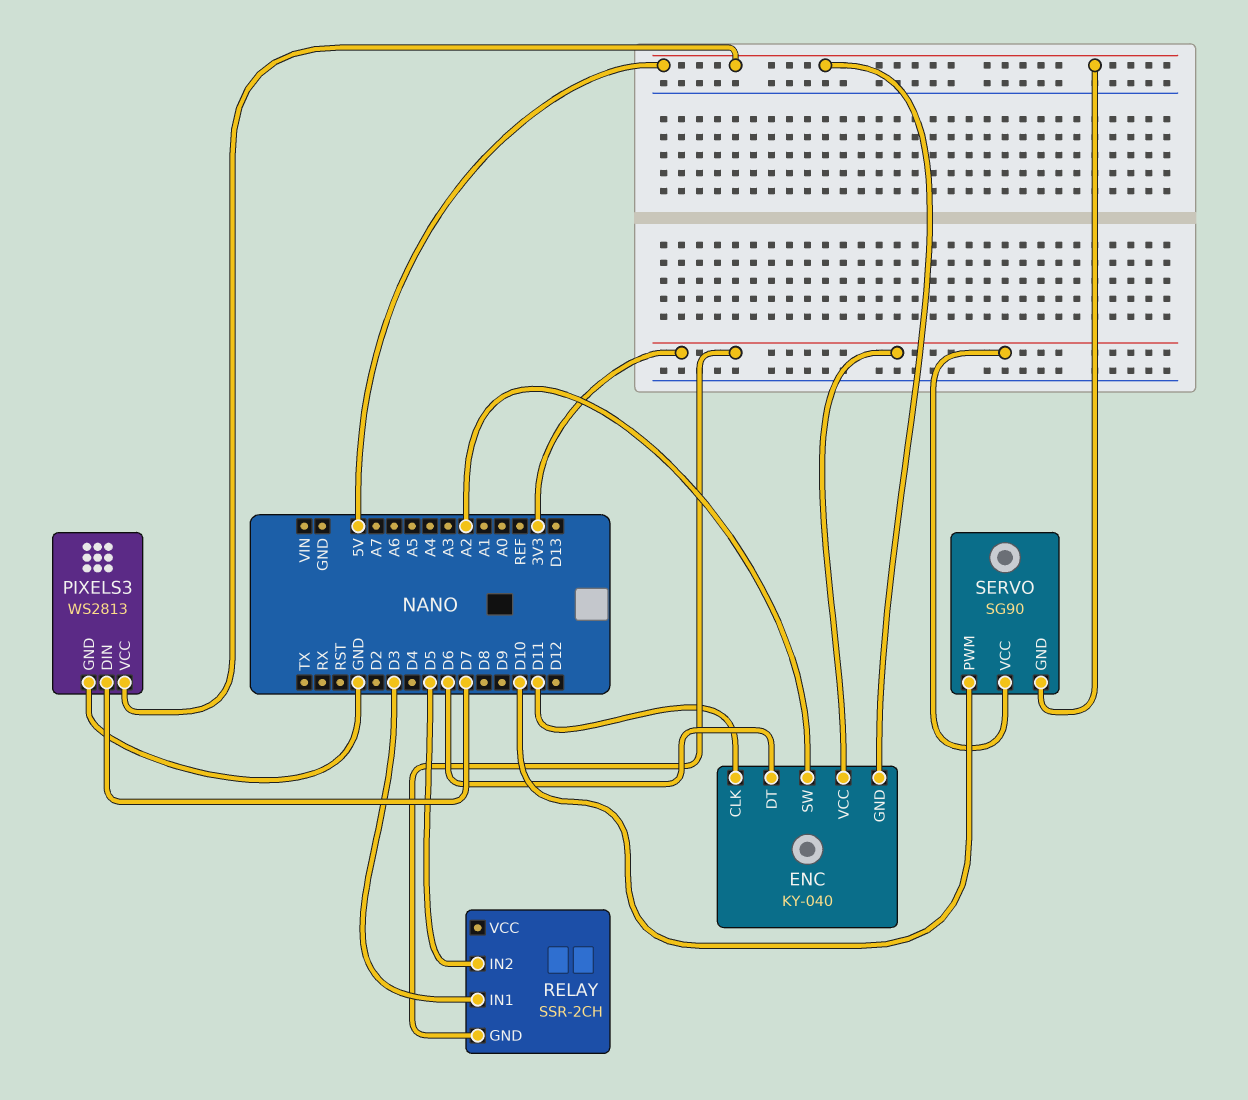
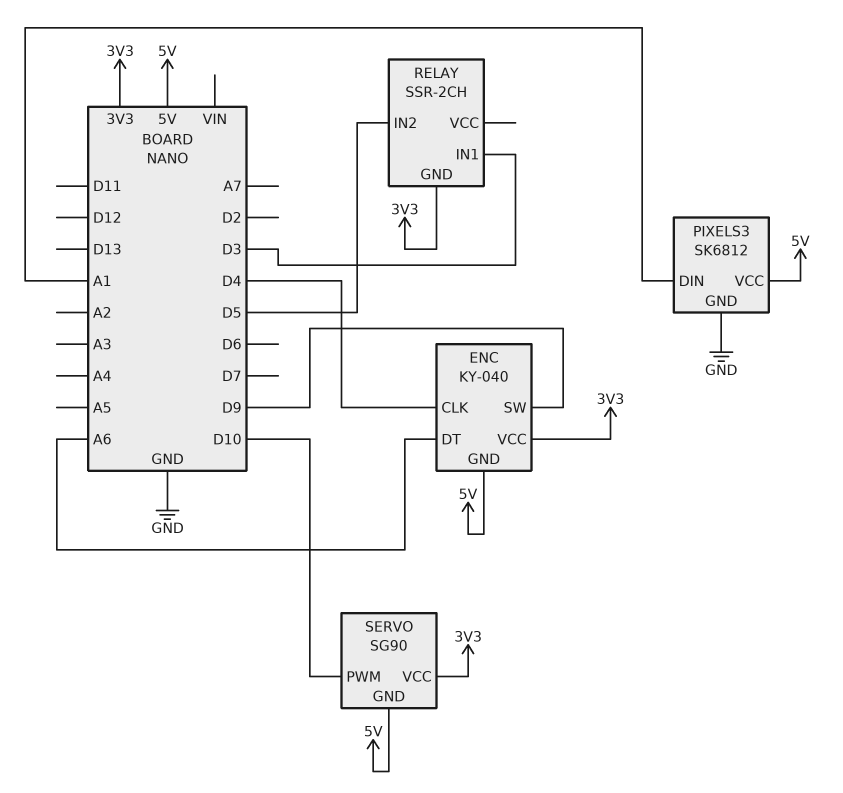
ENC pin CLK: D11 -> D4
ENC pin DT: D6 -> A6
ENC pin SW: A2 -> D9
PIXELS3: WS2813 -> SK6812
PIXELS3 pin DIN: D7 -> A1

